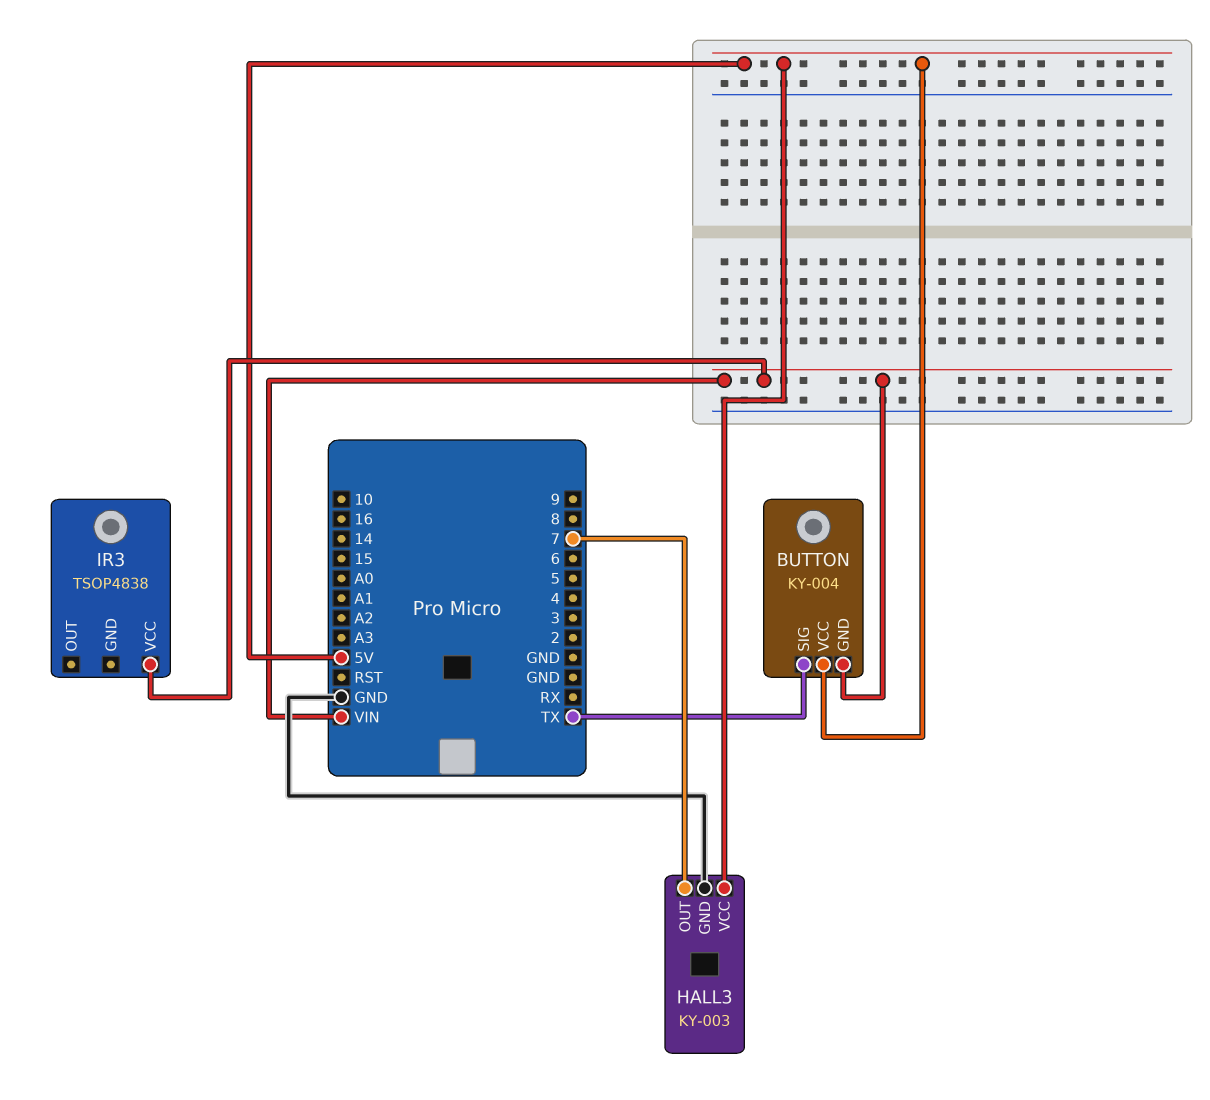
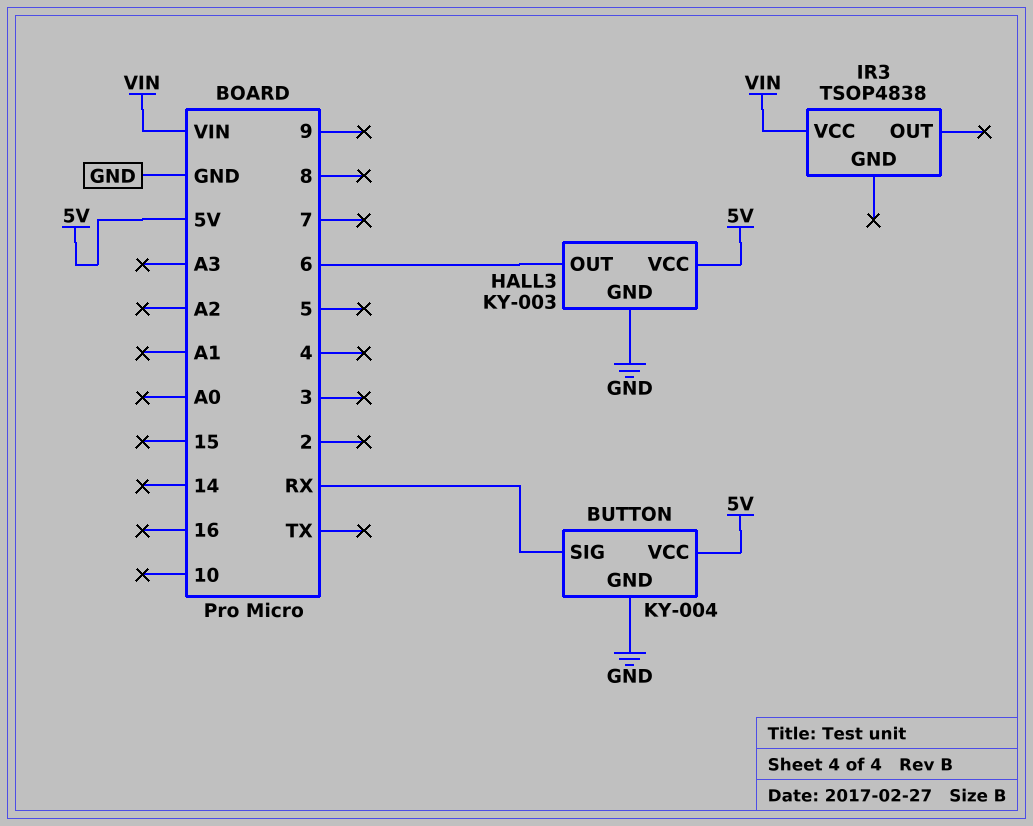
BUTTON pin GND: VIN -> GND
BUTTON pin SIG: TX -> RX
HALL3 pin OUT: 7 -> 6

